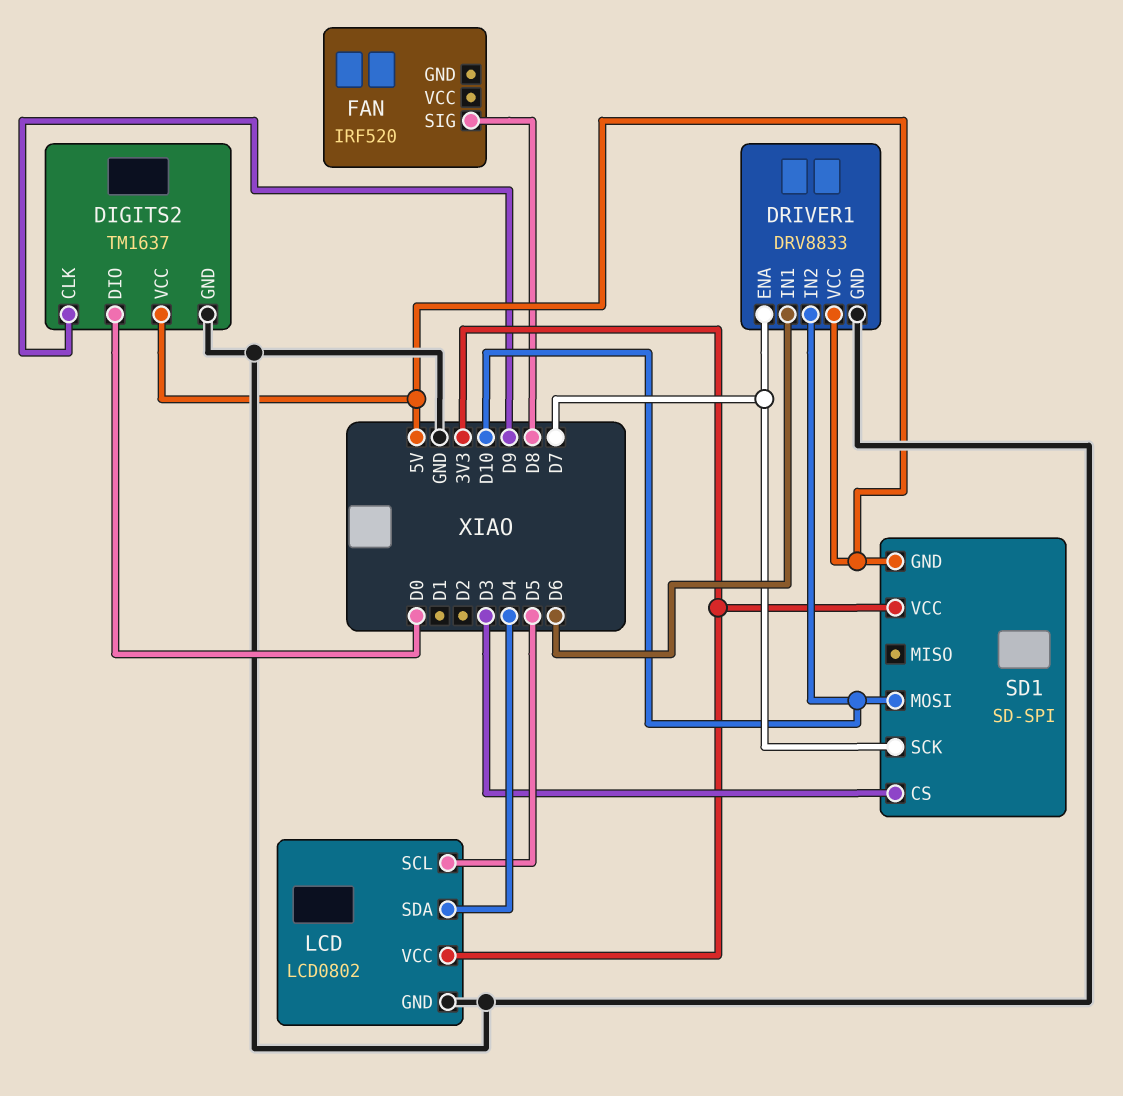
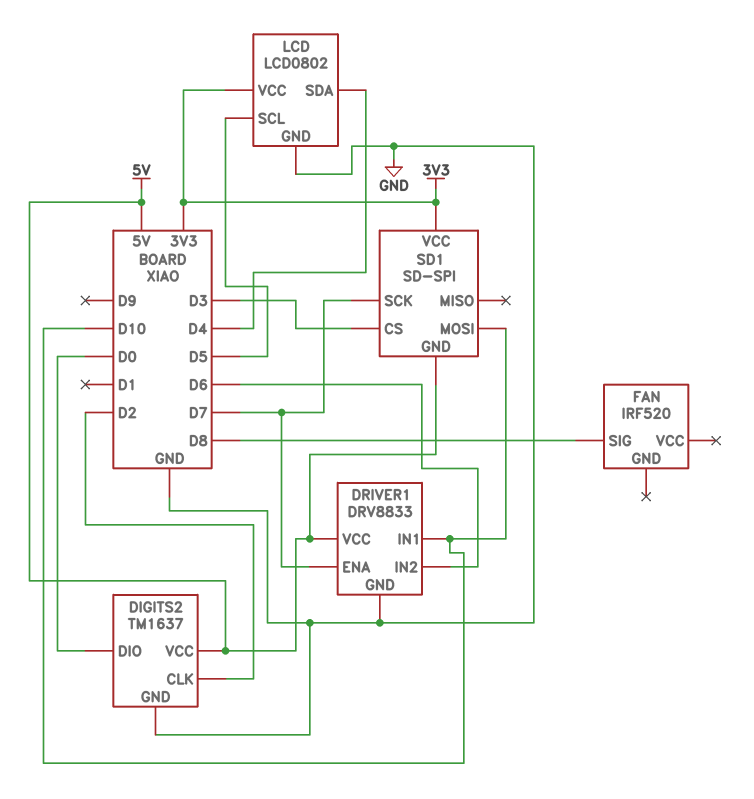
DIGITS2 pin CLK: D9 -> D2
DRIVER1 pin IN1: D6 -> D10
DRIVER1 pin IN2: D10 -> D6

